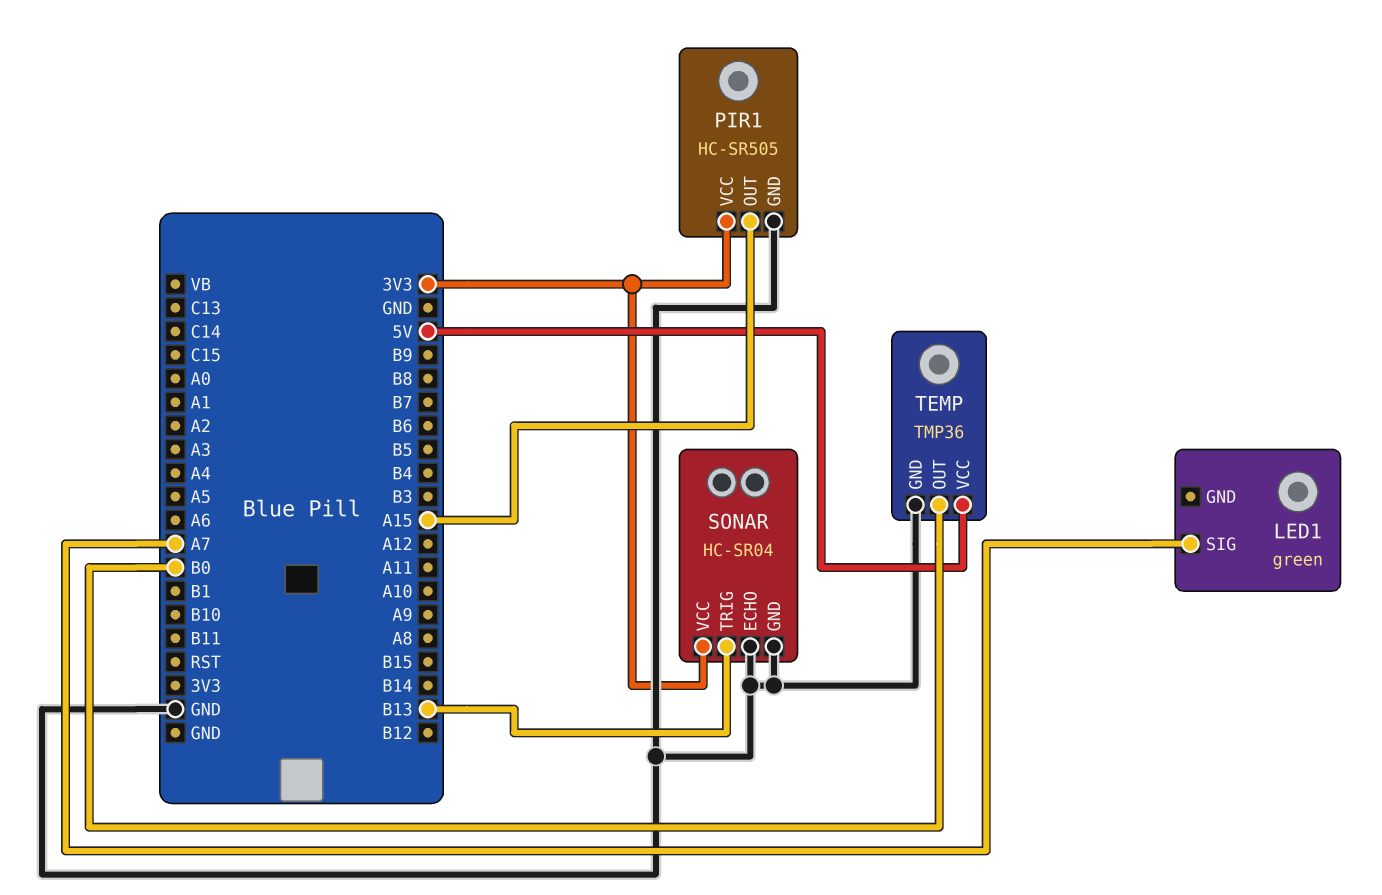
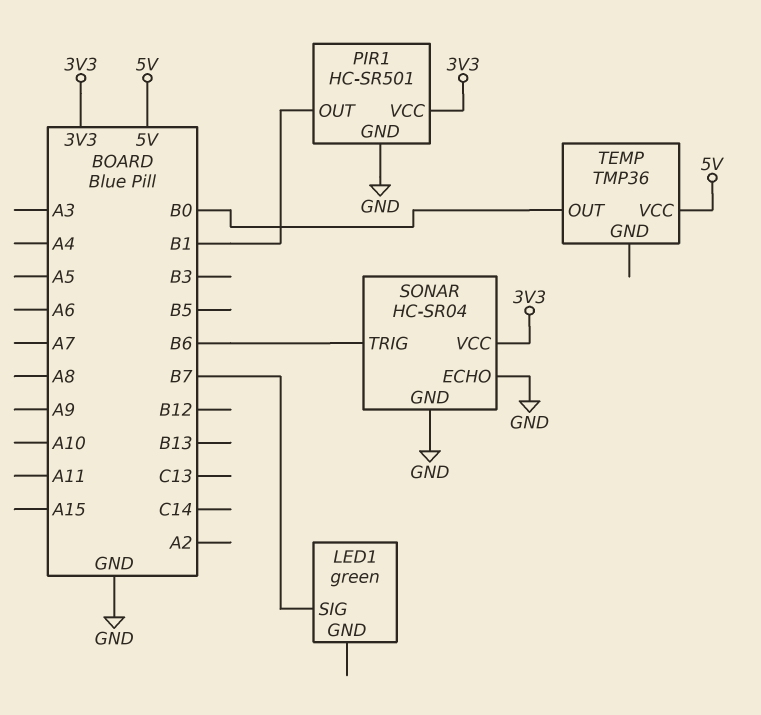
LED1 pin SIG: A7 -> B7
PIR1: HC-SR505 -> HC-SR501
PIR1 pin OUT: A15 -> B1
SONAR pin TRIG: B13 -> B6
TEMP pin GND: GND -> none

